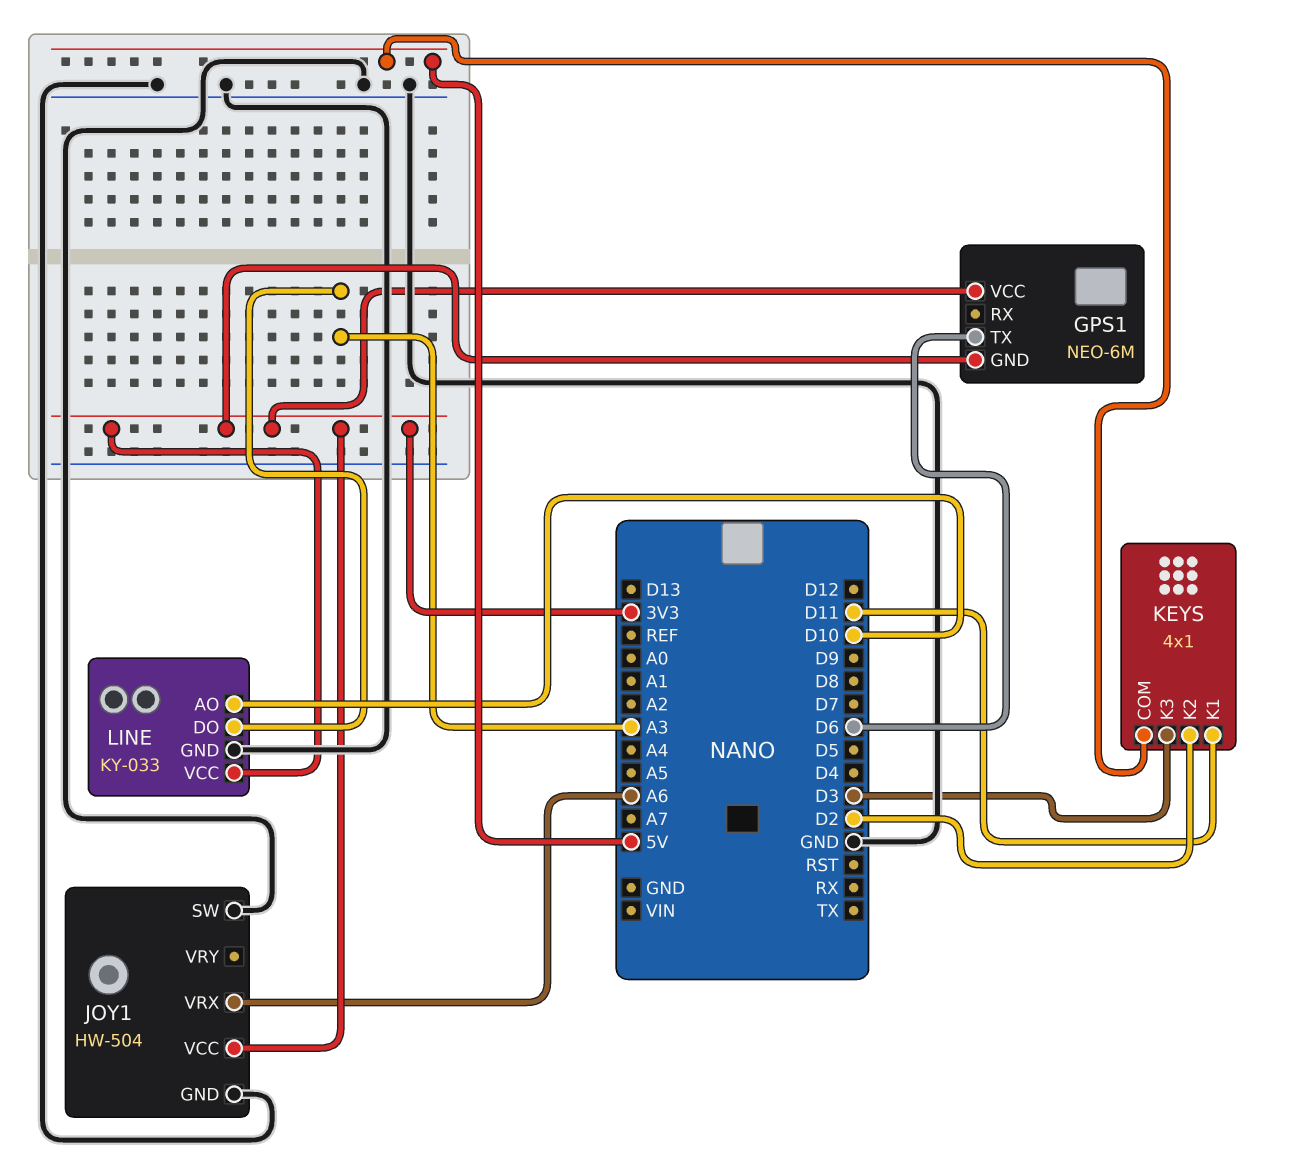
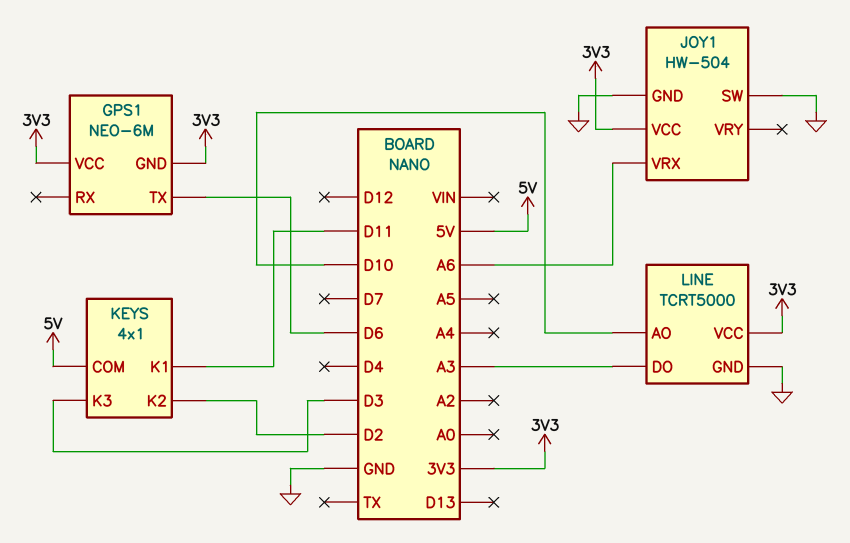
LINE: KY-033 -> TCRT5000

